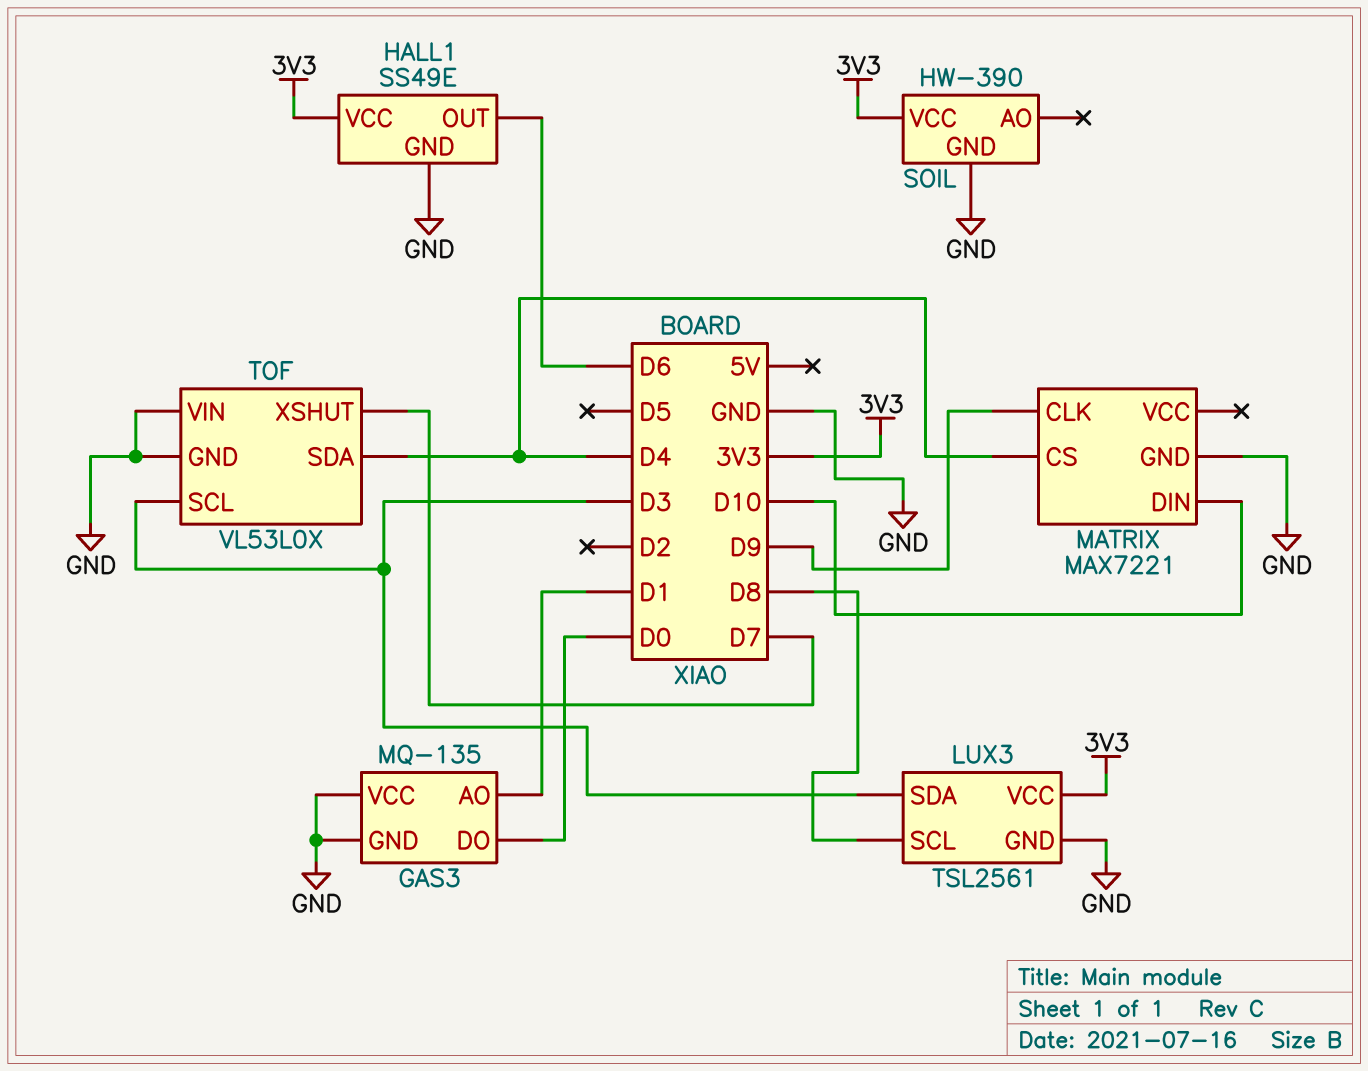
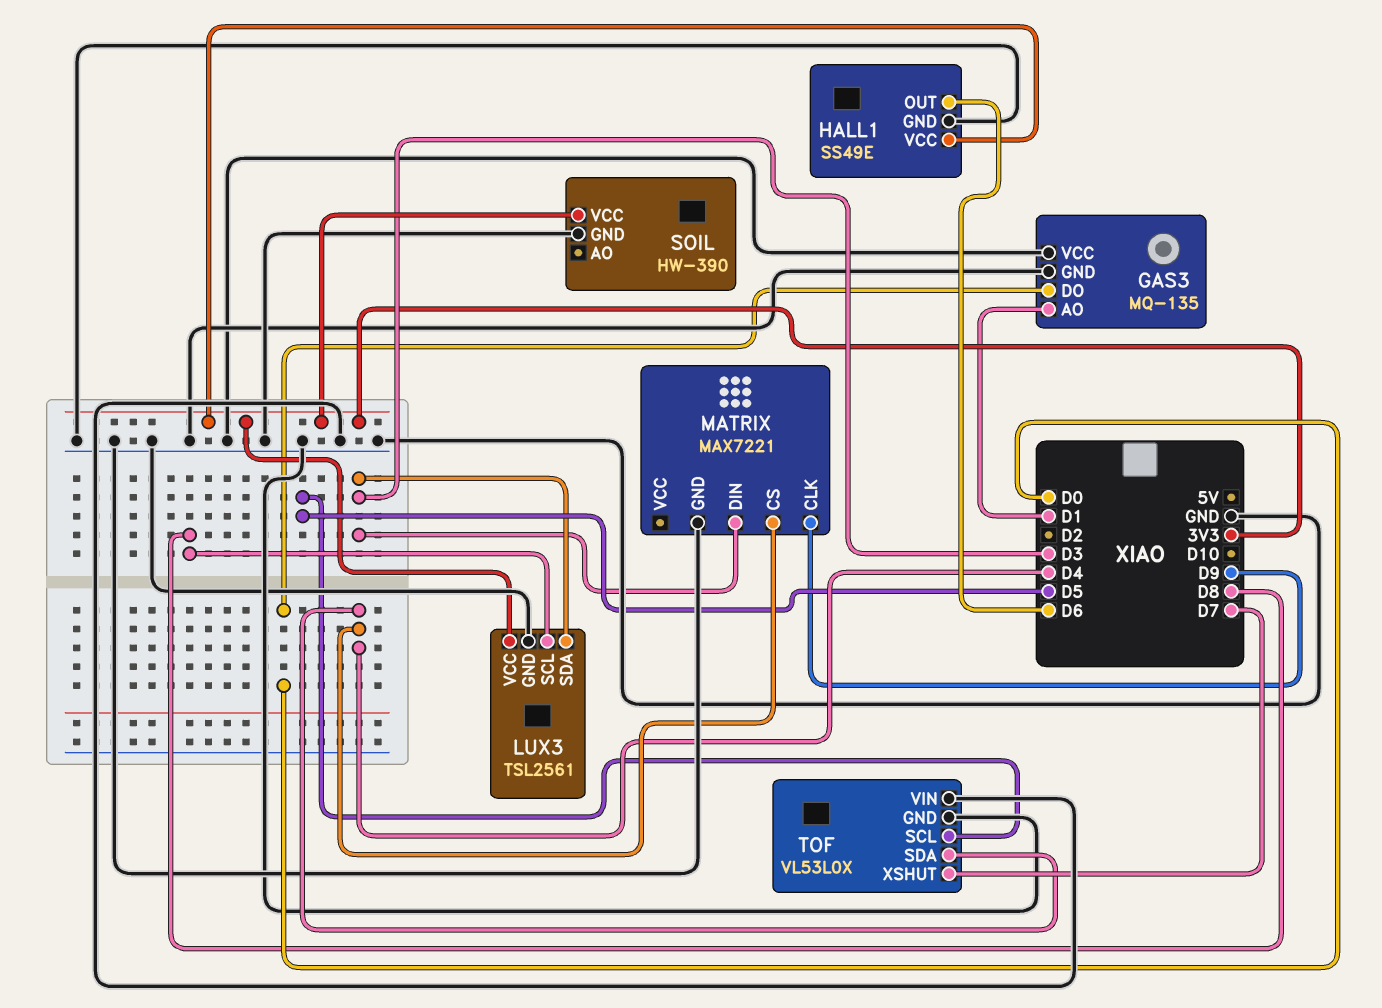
MATRIX pin DIN: D10 -> D3
TOF pin SCL: D3 -> D5

